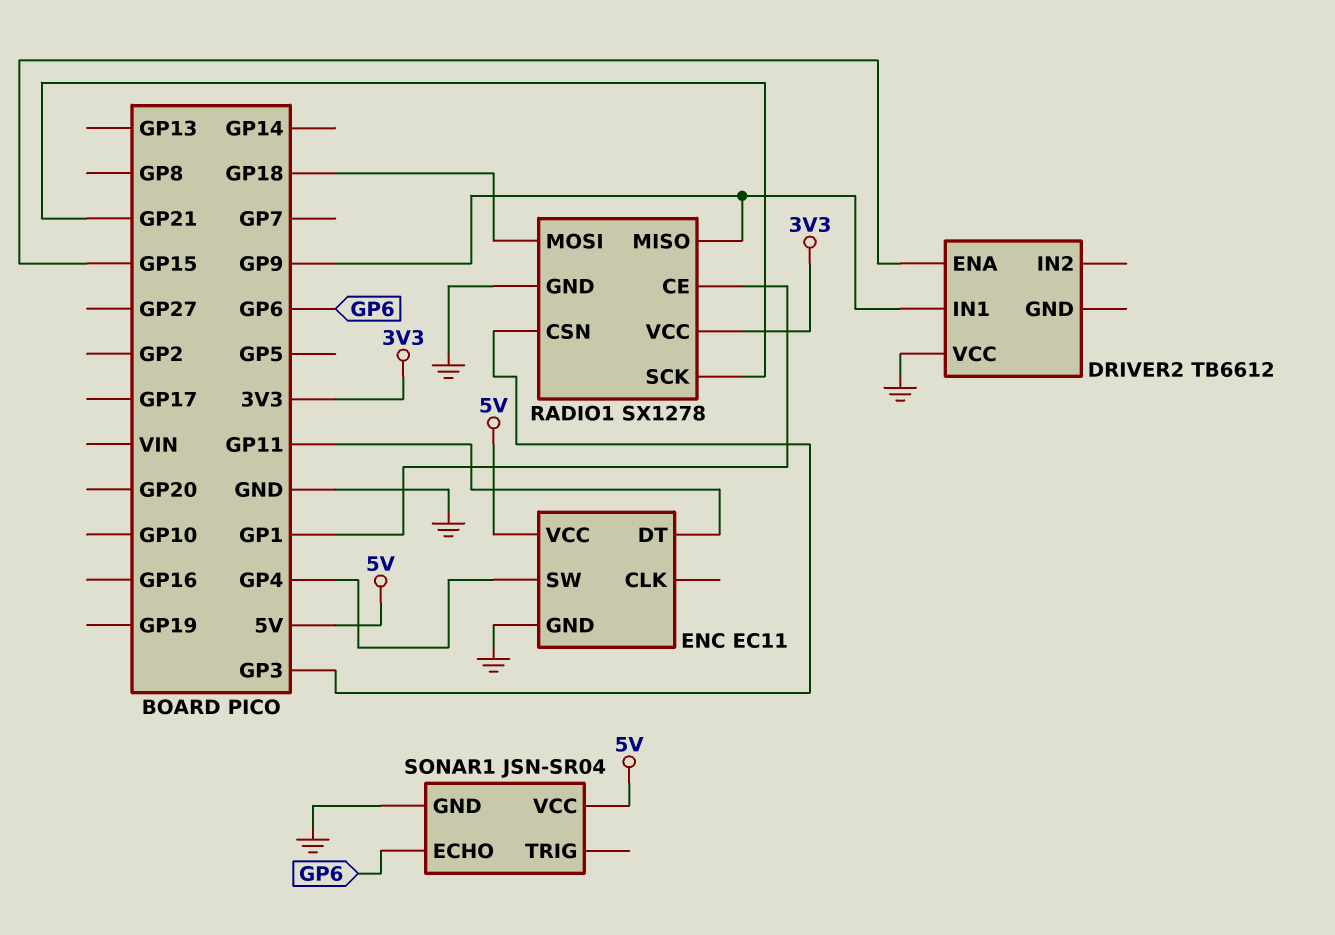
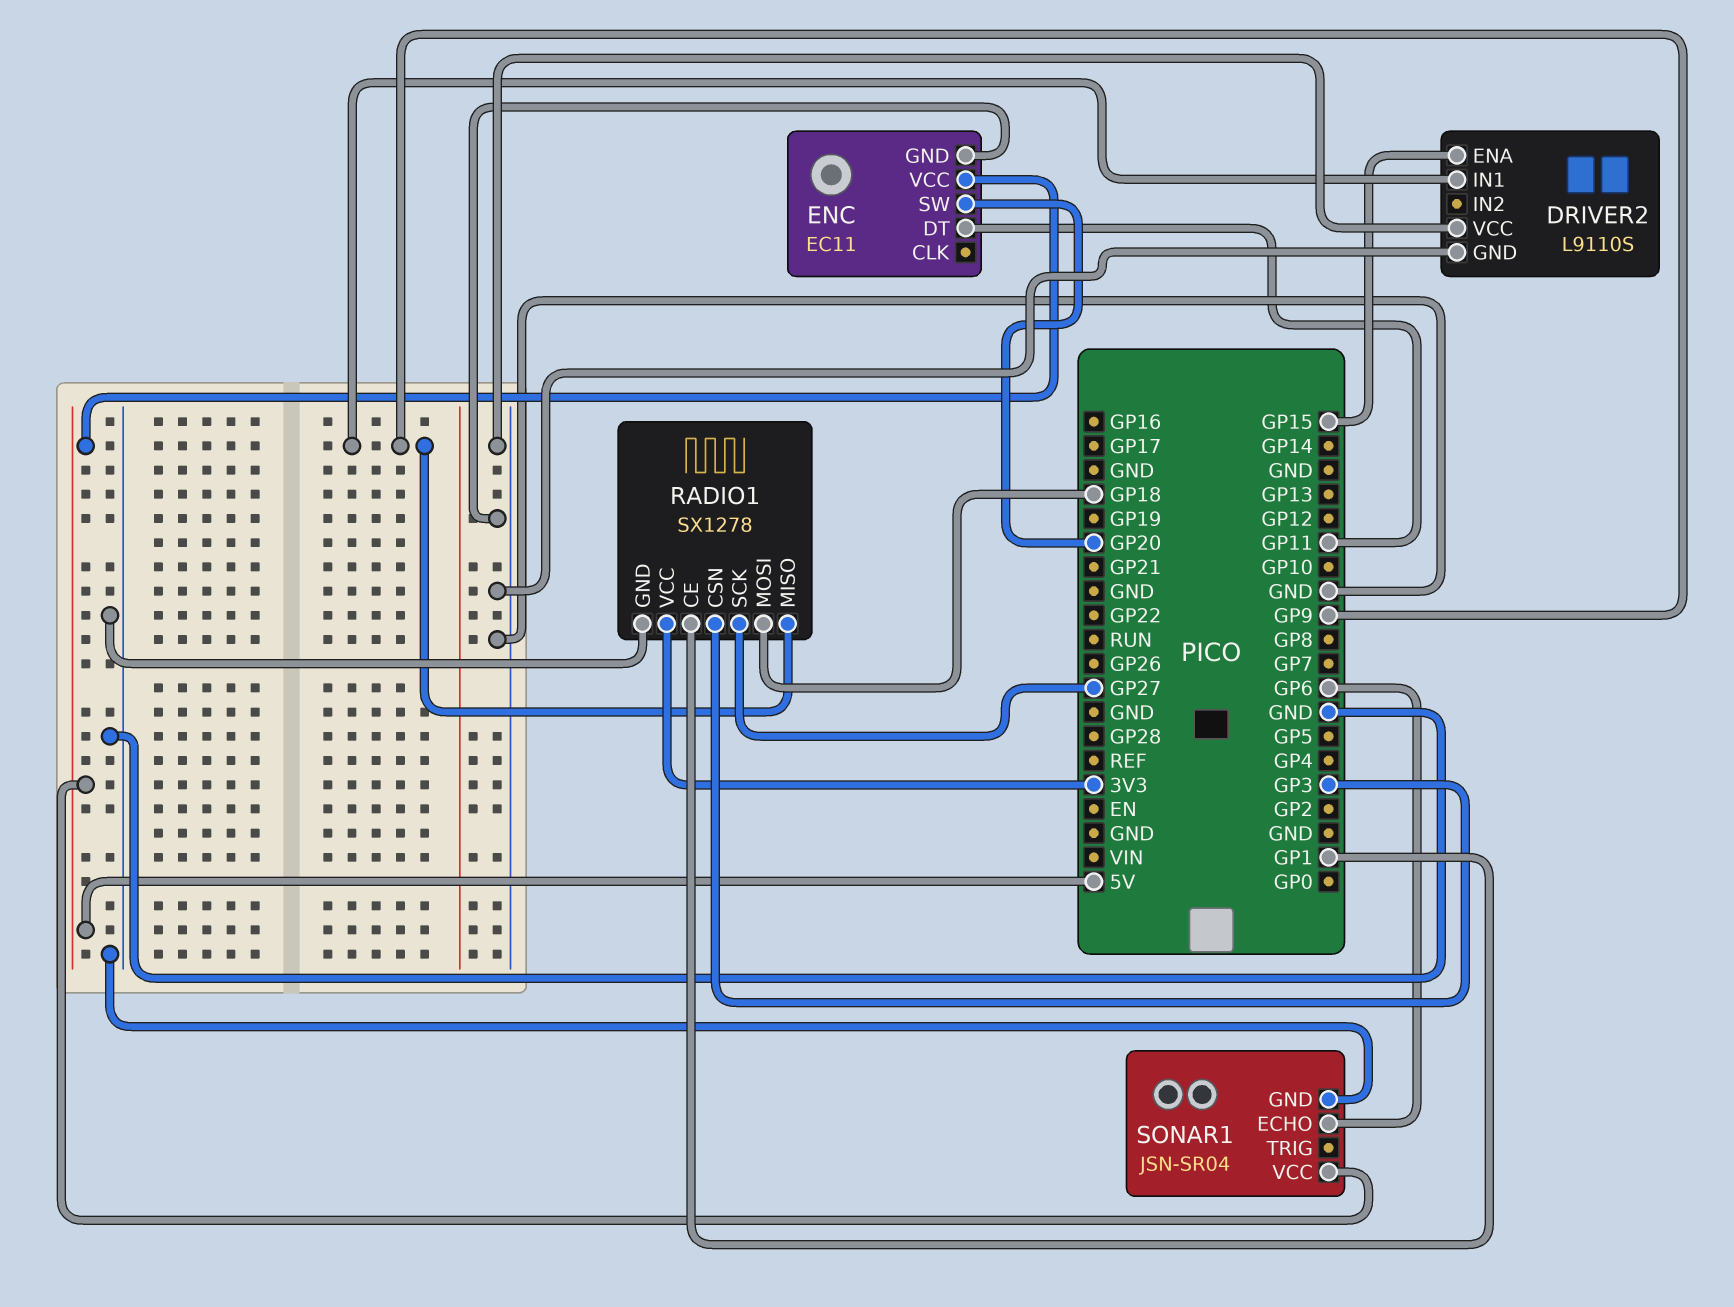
DRIVER2: TB6612 -> L9110S
DRIVER2 pin GND: none -> GND
ENC pin SW: GP4 -> GP20
RADIO1 pin SCK: GP21 -> GP27

